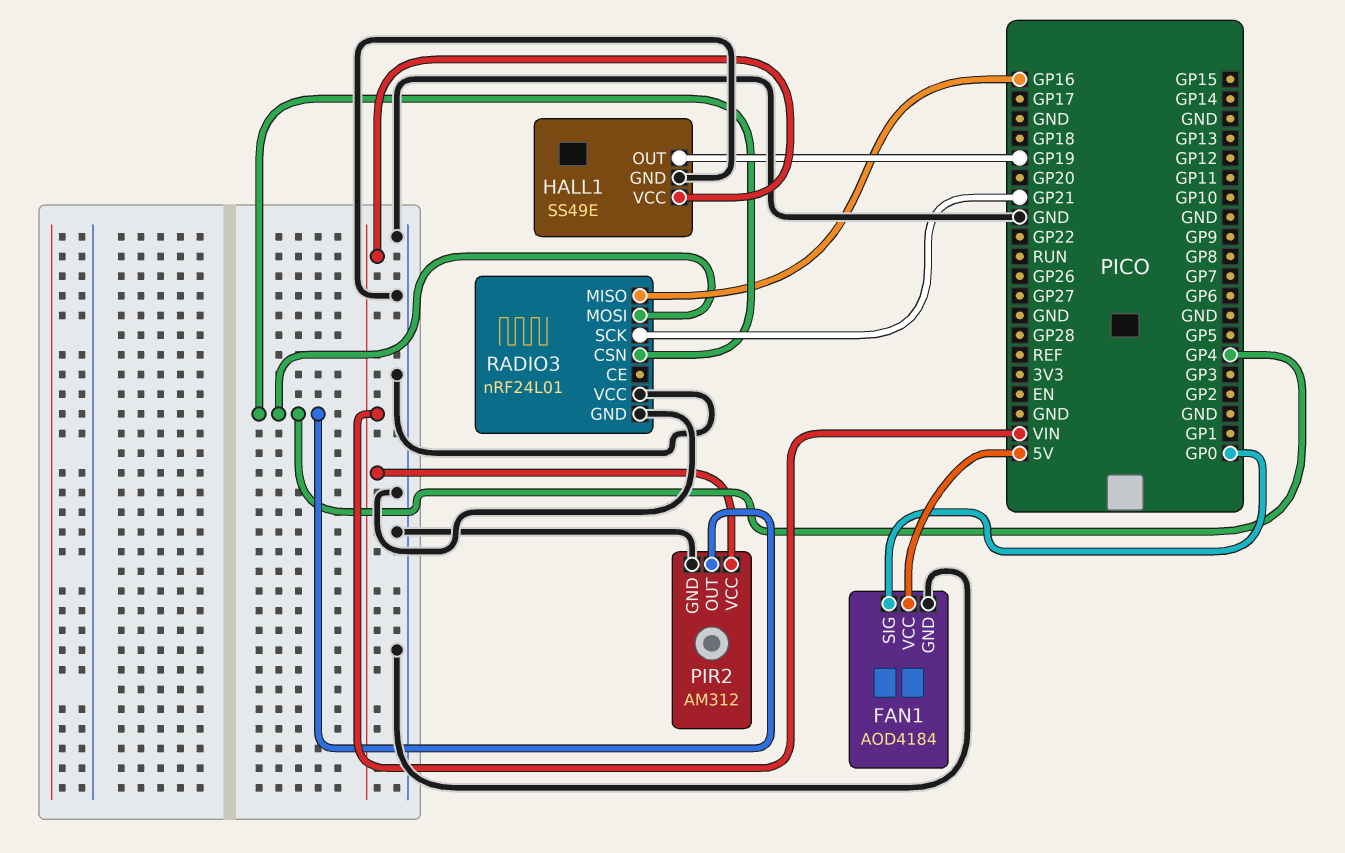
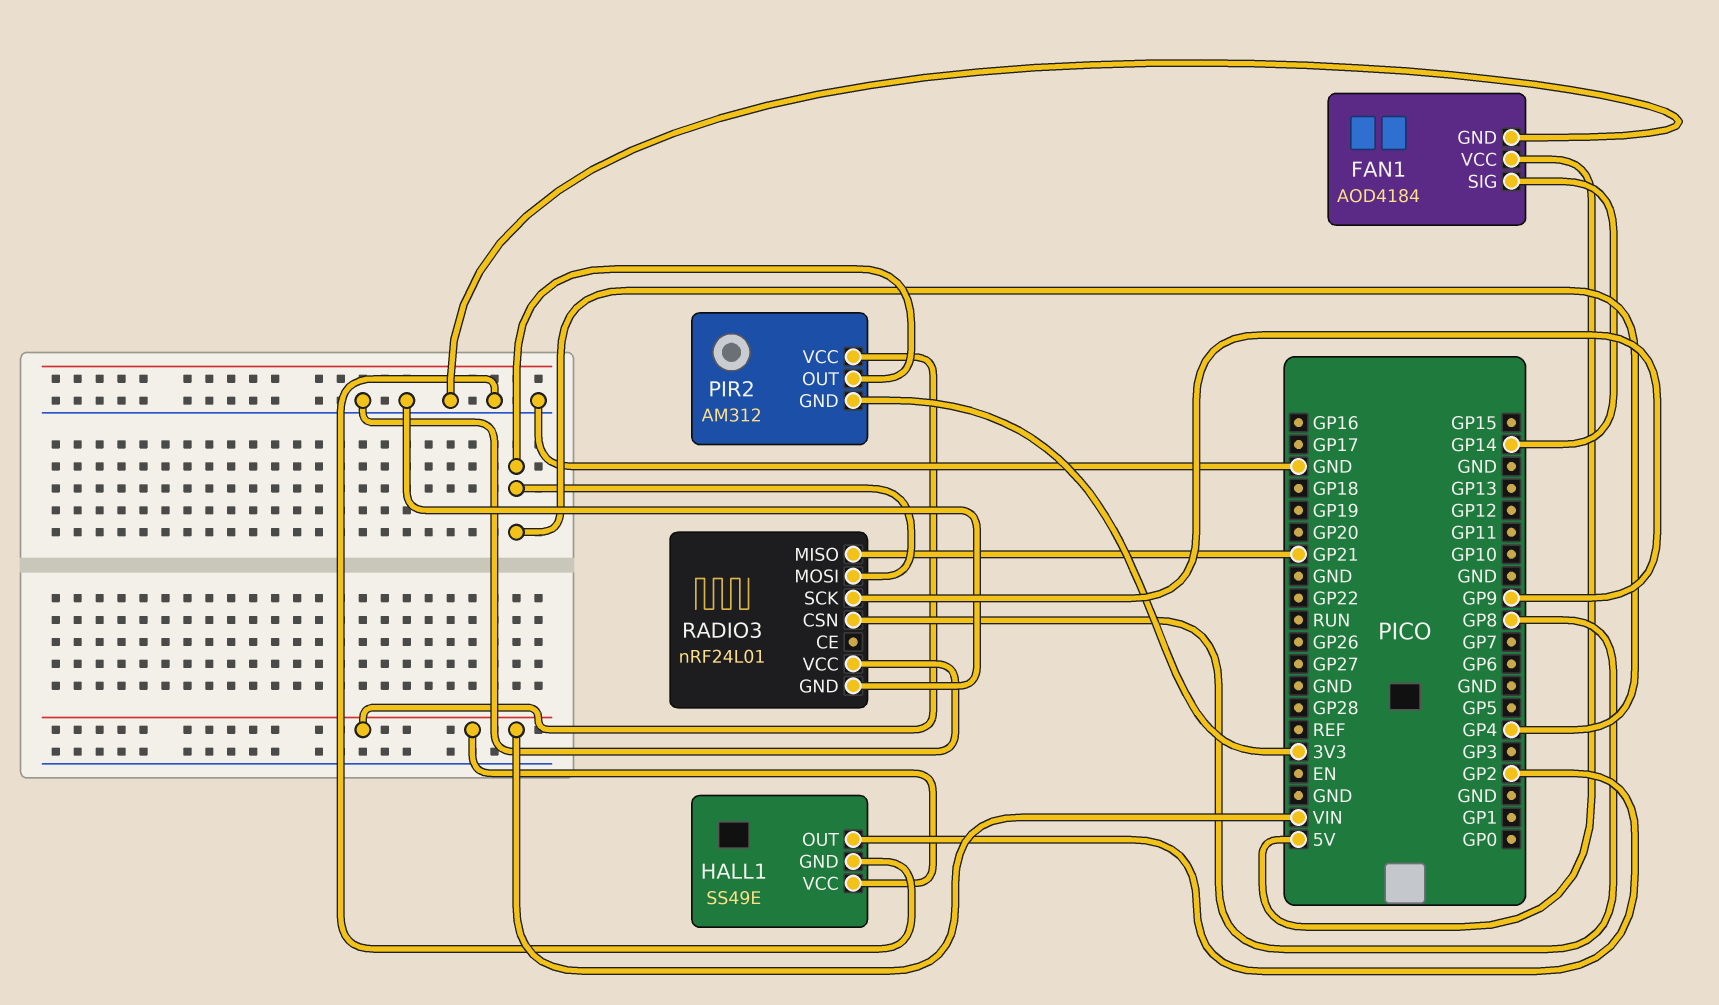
FAN1 pin SIG: GP0 -> GP14
HALL1 pin OUT: GP19 -> GP2
PIR2 pin GND: GND -> 3V3
RADIO3 pin CSN: GP4 -> GP8
RADIO3 pin MISO: GP16 -> GP21
RADIO3 pin SCK: GP21 -> GP9

